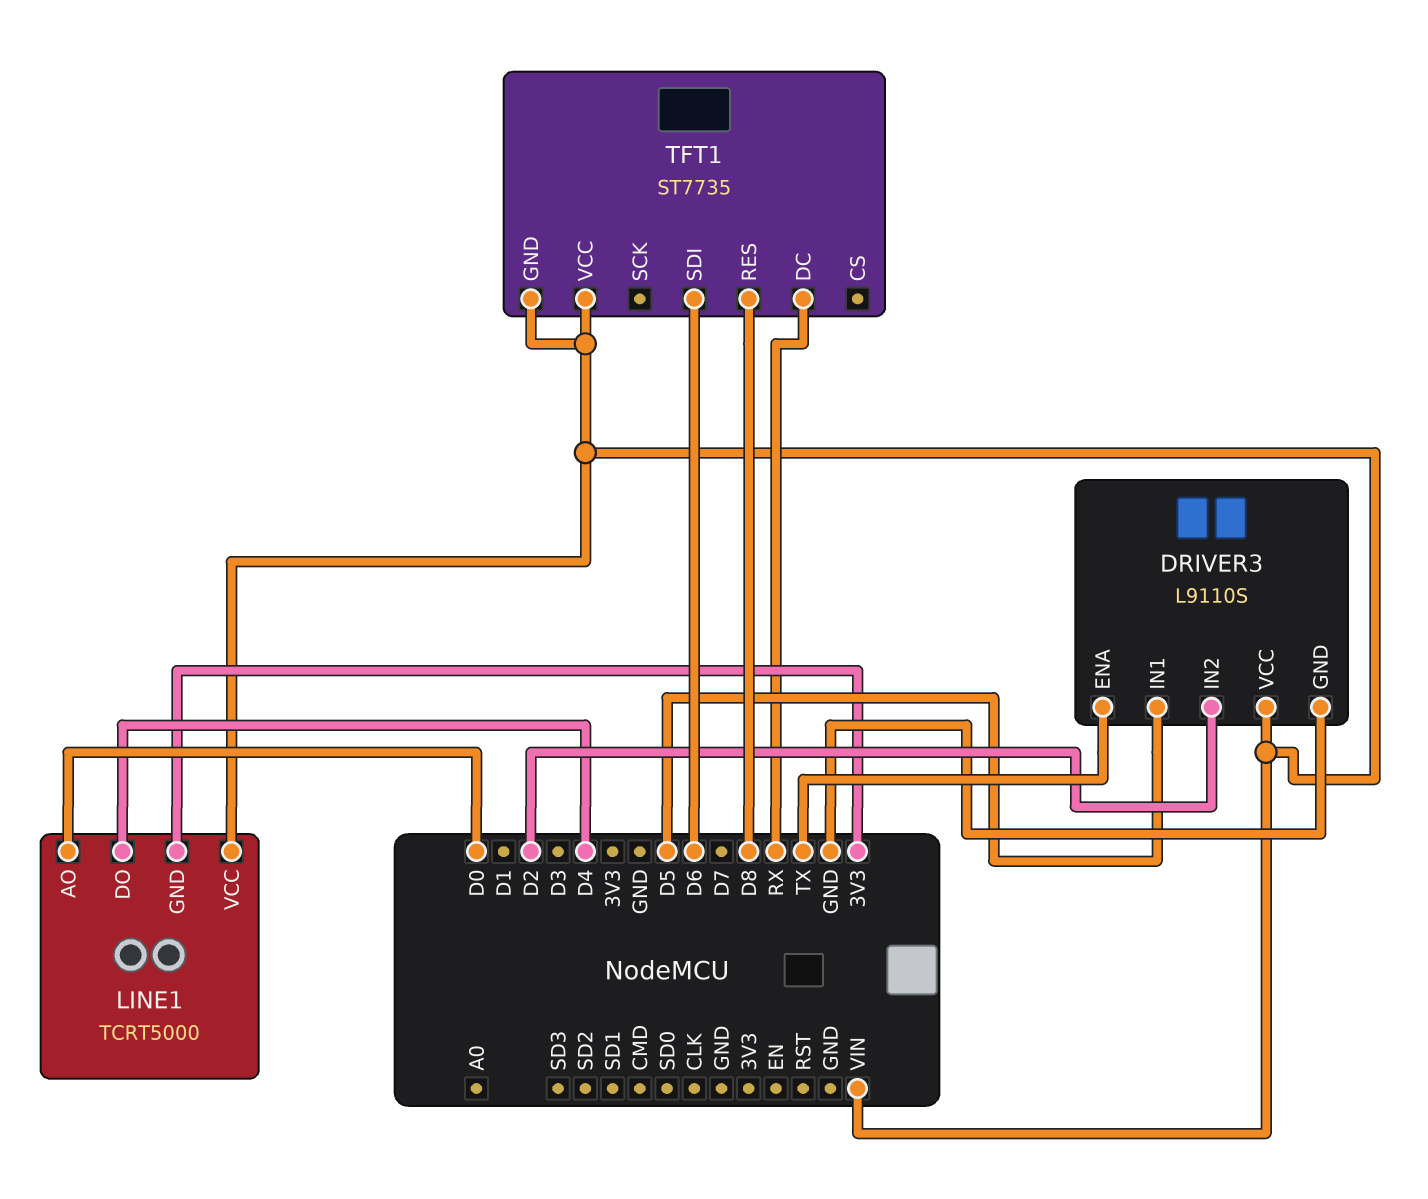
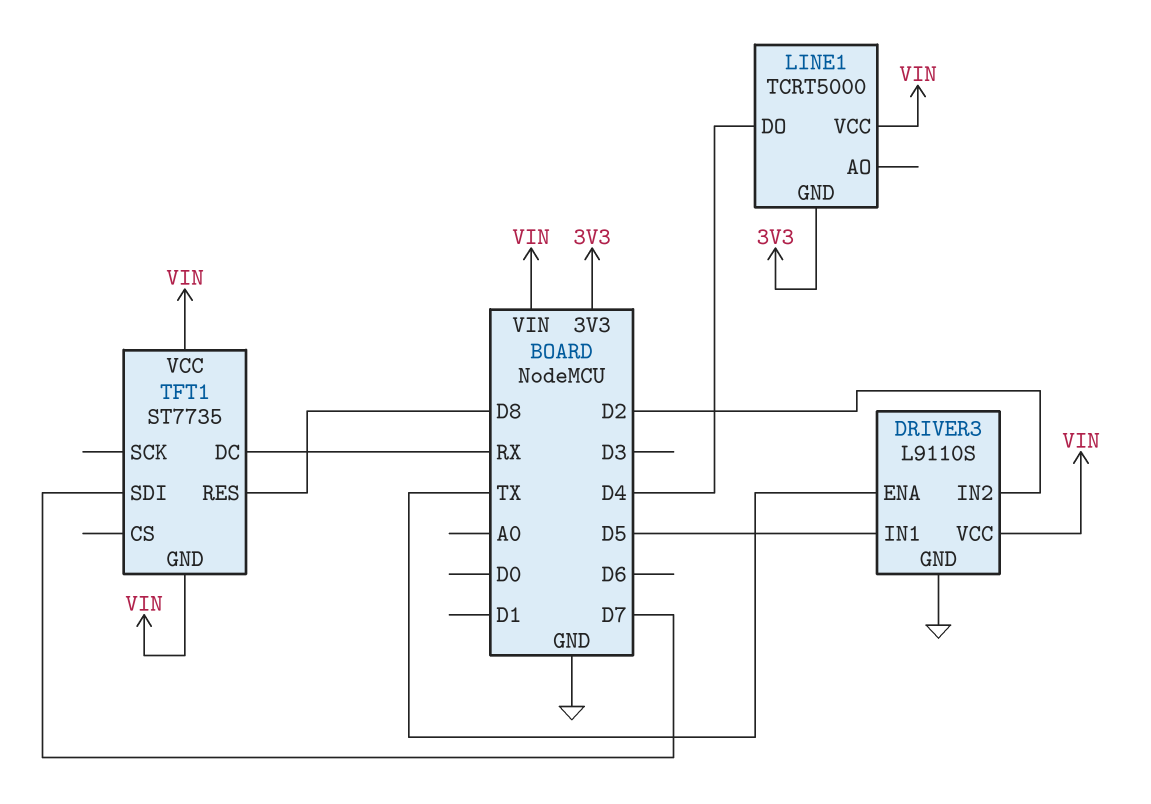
LINE1 pin AO: D0 -> none
TFT1 pin SDI: D6 -> D7

